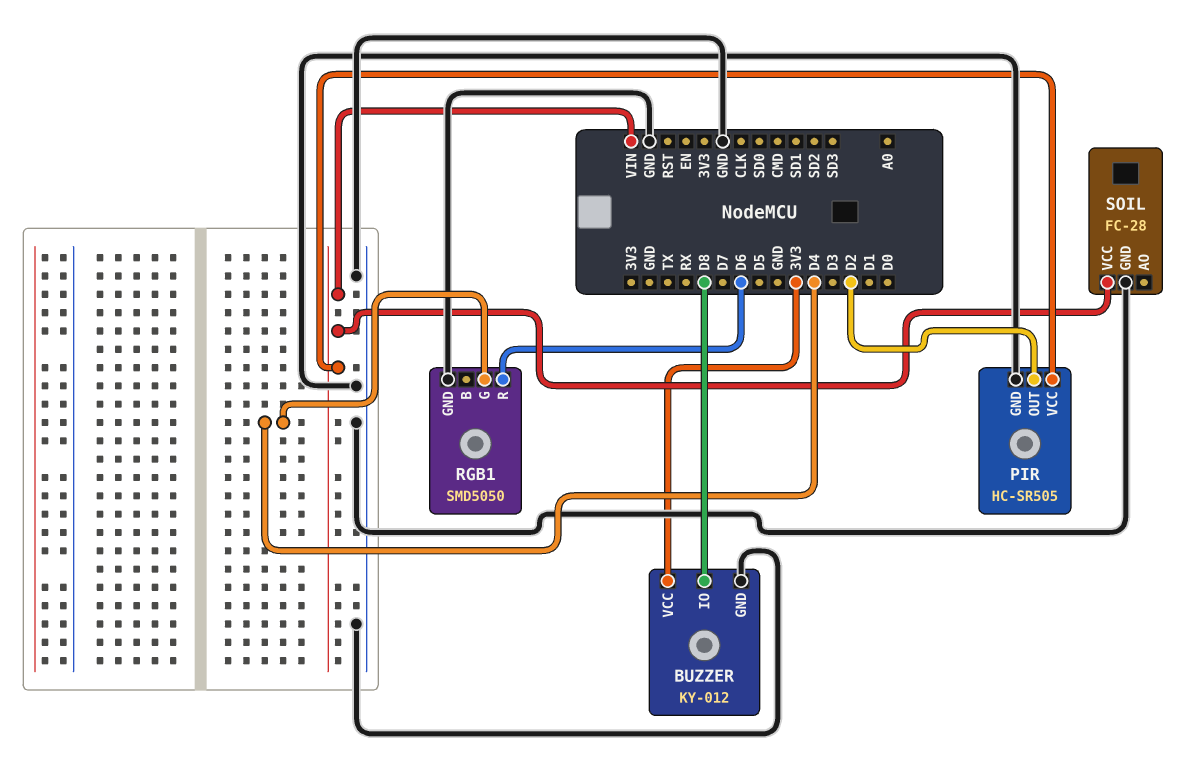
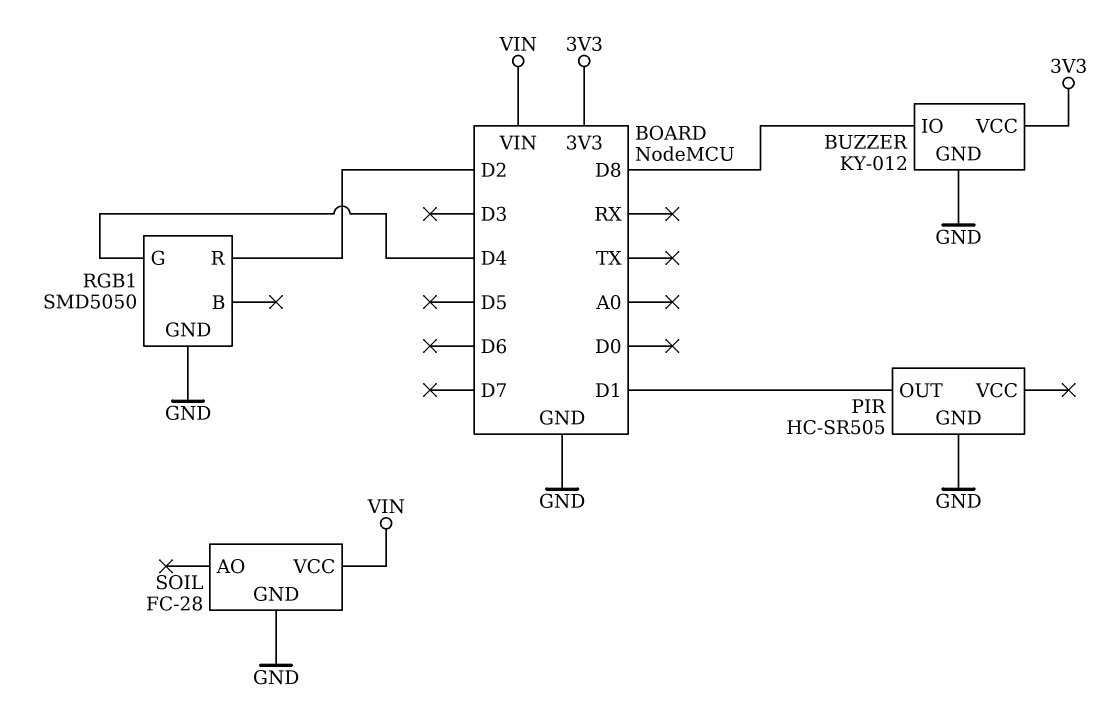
PIR pin OUT: D2 -> D1
PIR pin VCC: VIN -> none
RGB1 pin R: D6 -> D2

